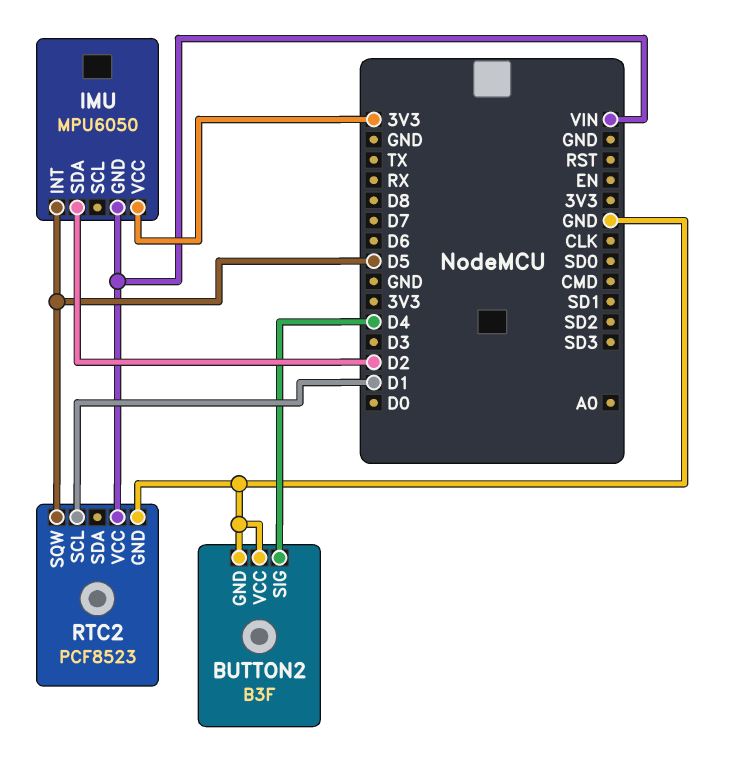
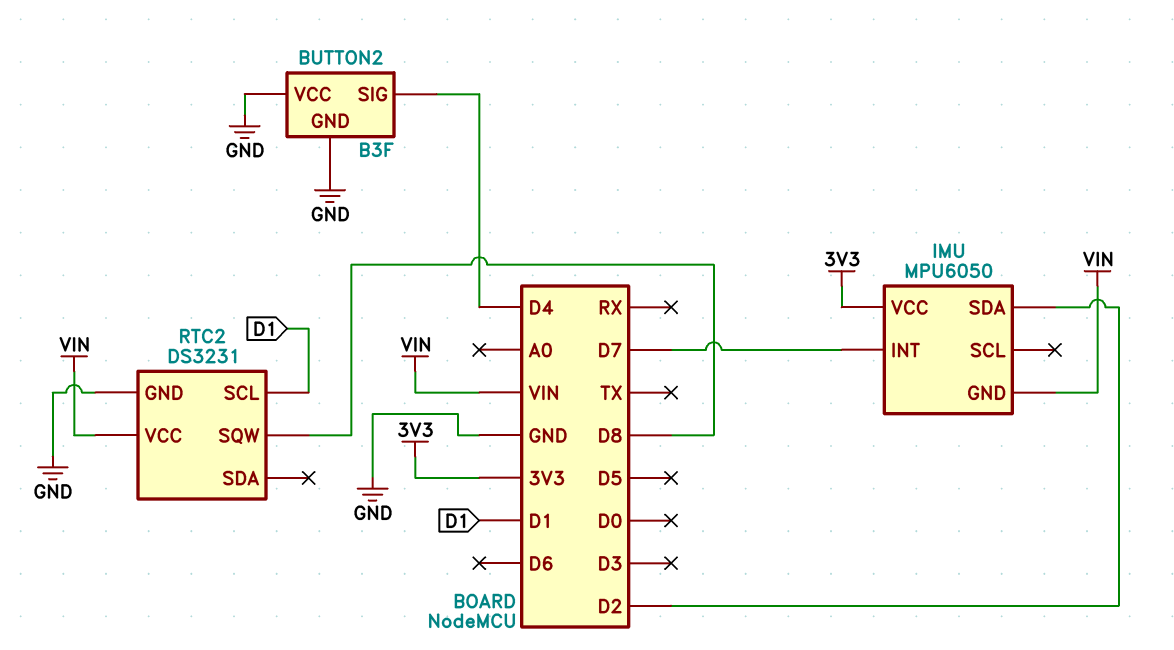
IMU pin INT: D5 -> D7
RTC2: PCF8523 -> DS3231
RTC2 pin SQW: D5 -> D8

